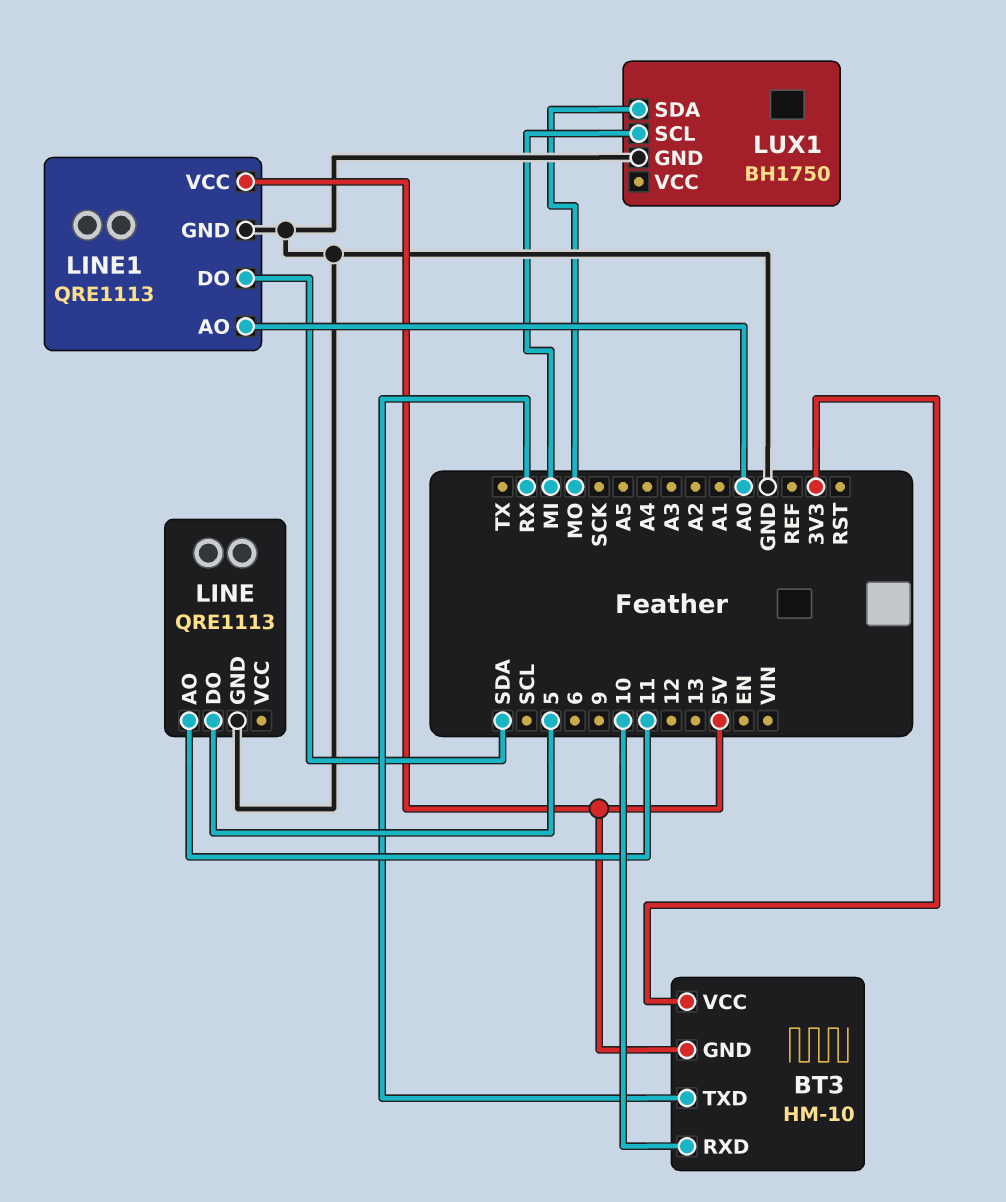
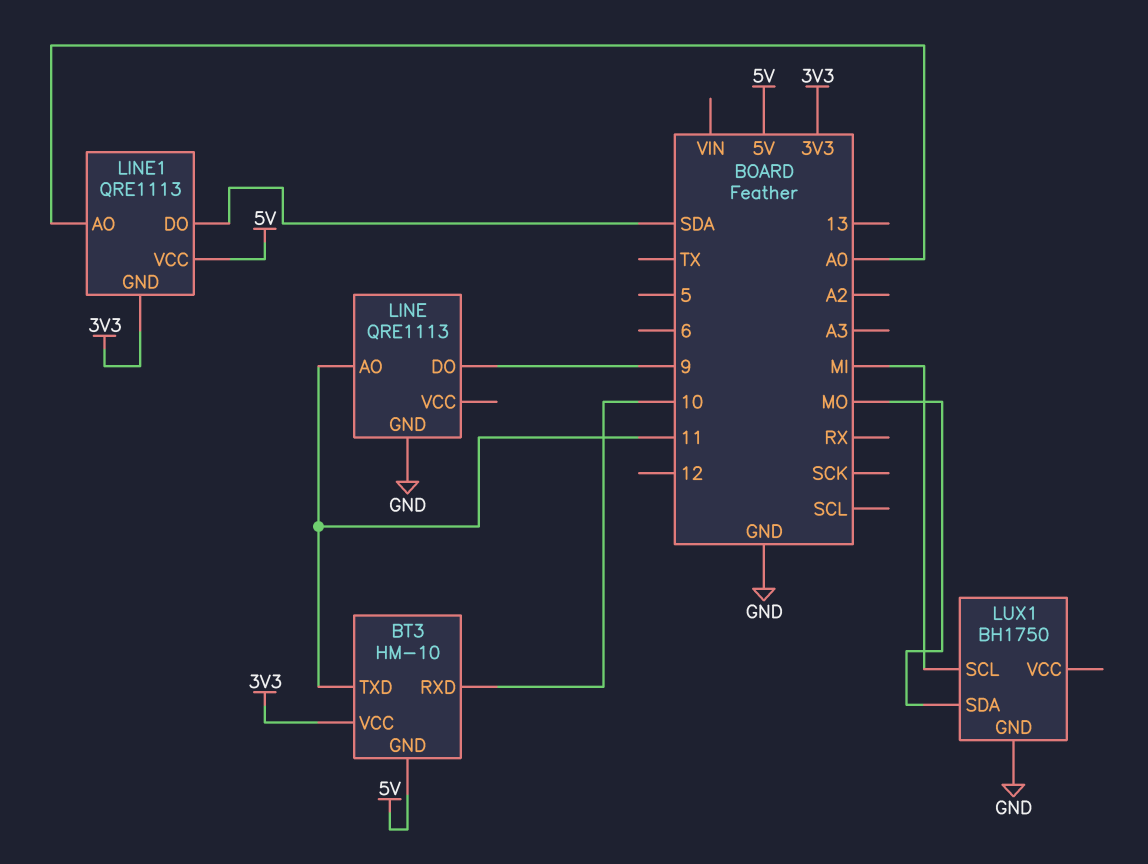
BT3 pin TXD: RX -> 11
LINE pin DO: 5 -> 9
LINE1 pin GND: GND -> 3V3

